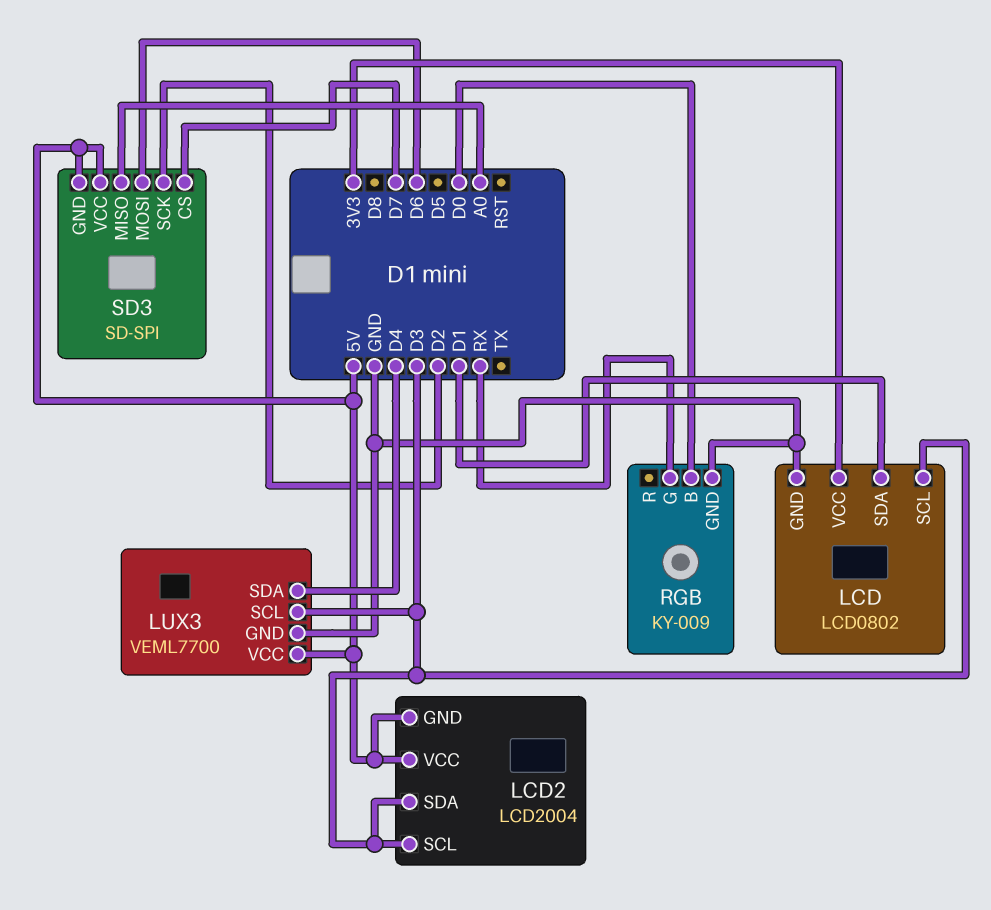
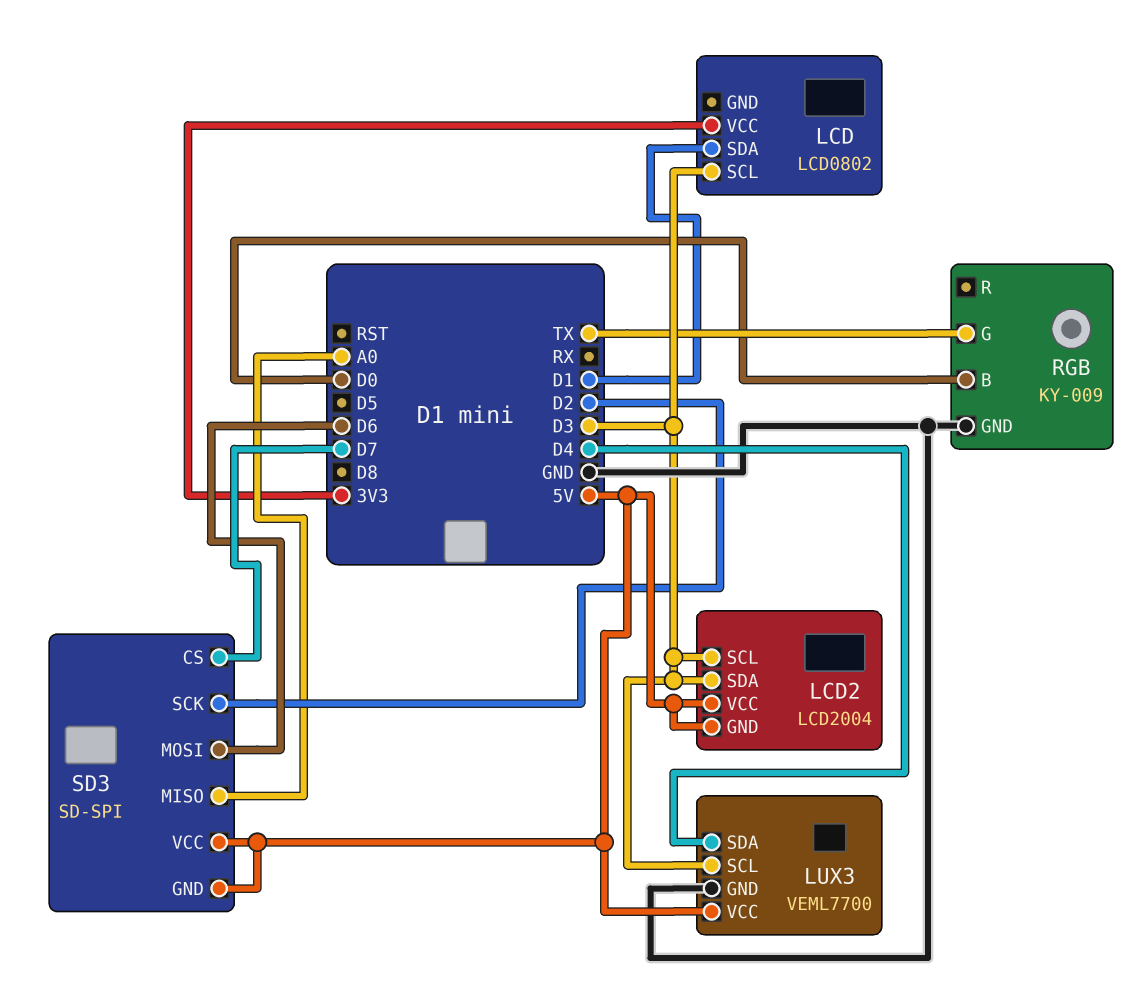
LCD pin GND: GND -> none
RGB pin G: RX -> TX

